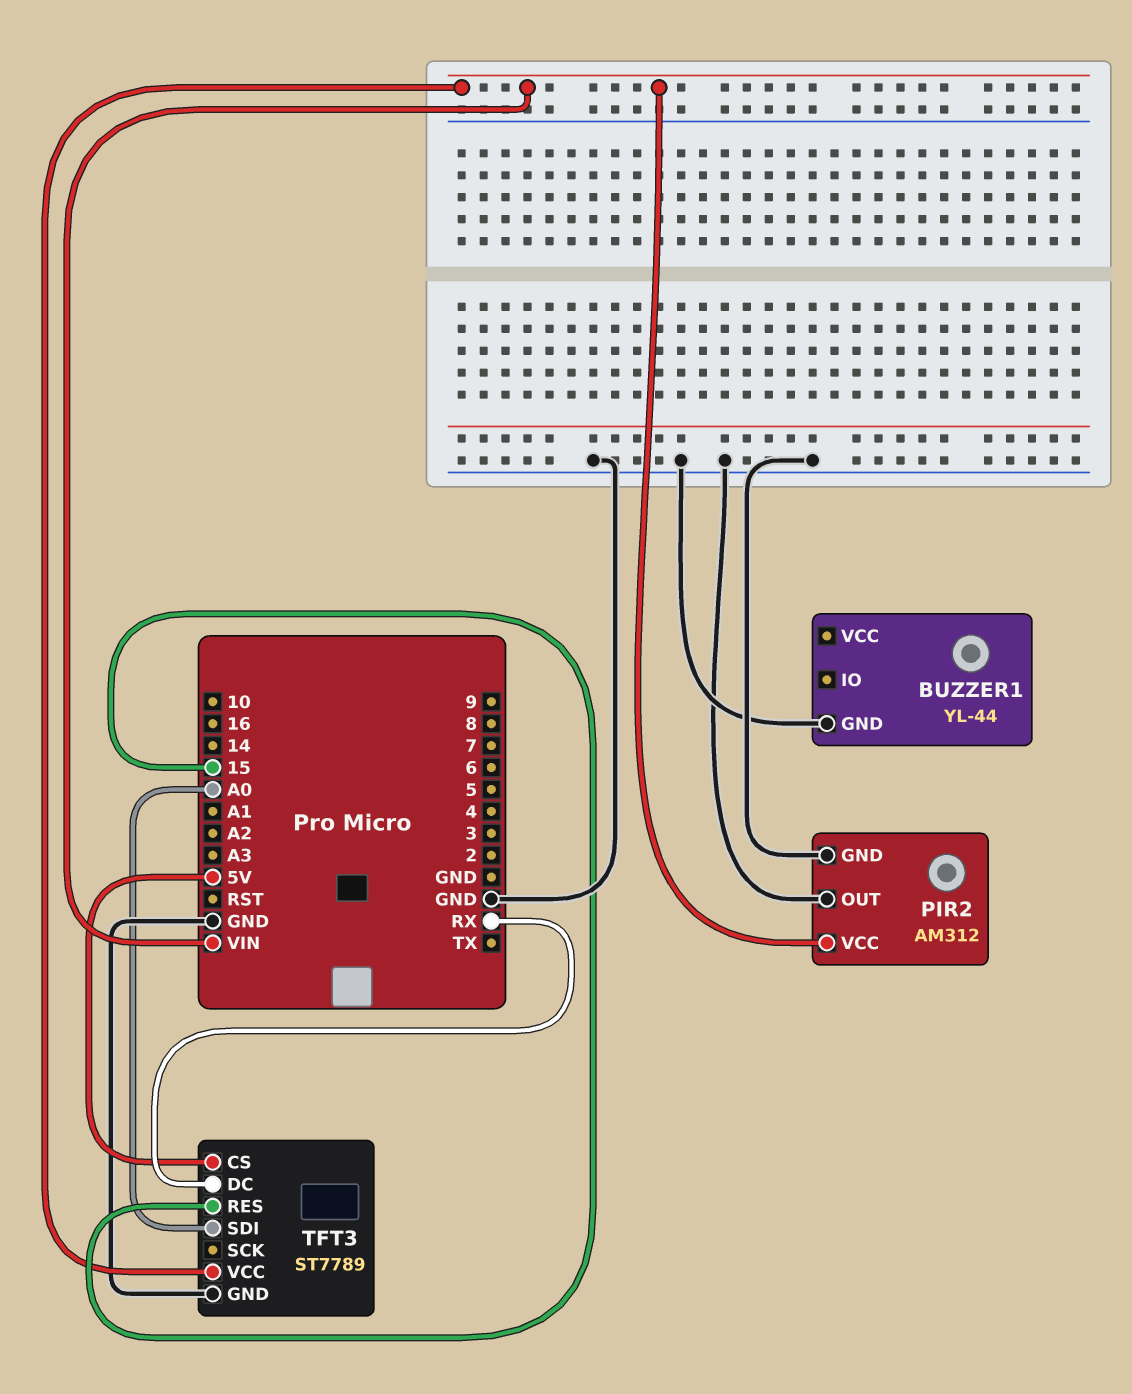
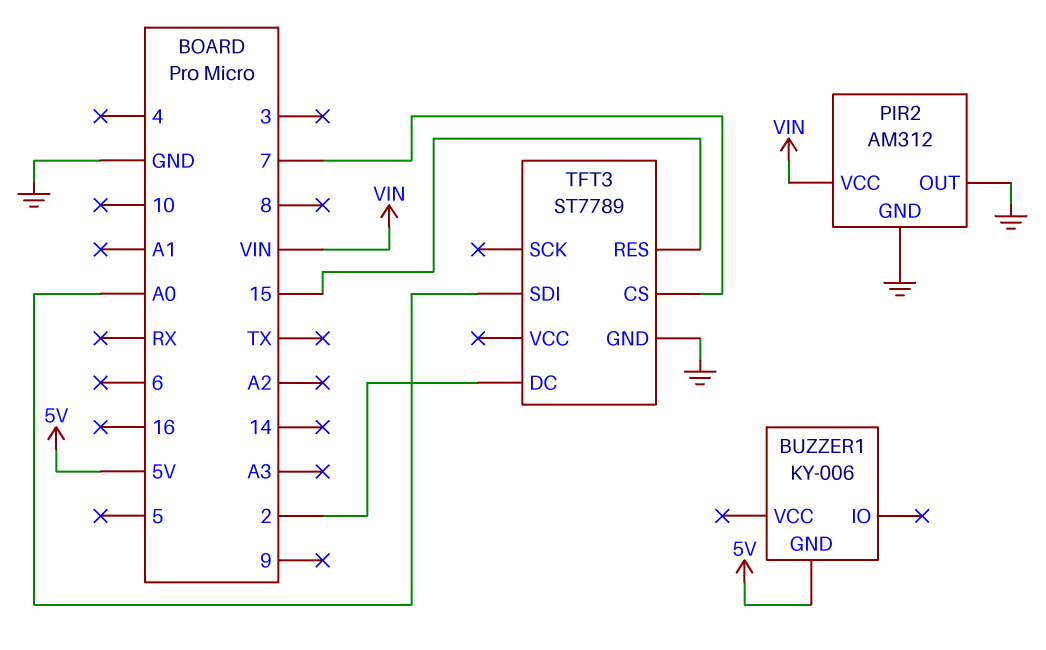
BUZZER1: YL-44 -> KY-006
BUZZER1 pin GND: GND -> 5V
TFT3 pin CS: 5V -> 7
TFT3 pin DC: RX -> 2
TFT3 pin VCC: VIN -> none

